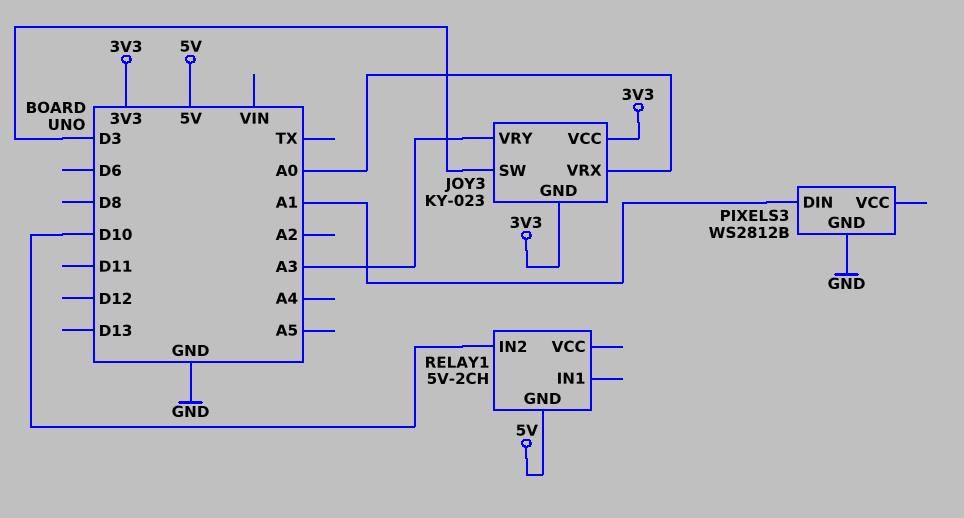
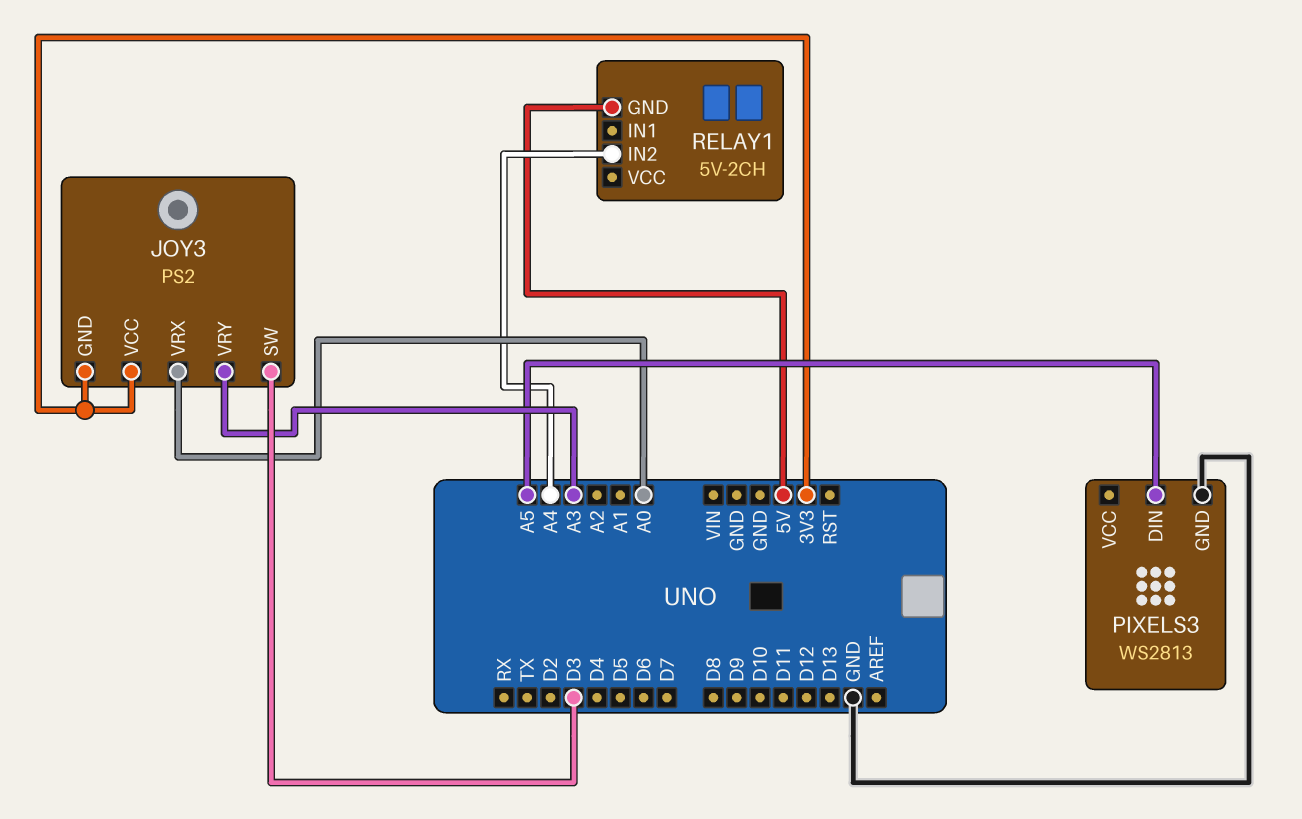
JOY3: KY-023 -> PS2
PIXELS3: WS2812B -> WS2813
PIXELS3 pin DIN: A1 -> A5
RELAY1 pin IN2: D10 -> A4

